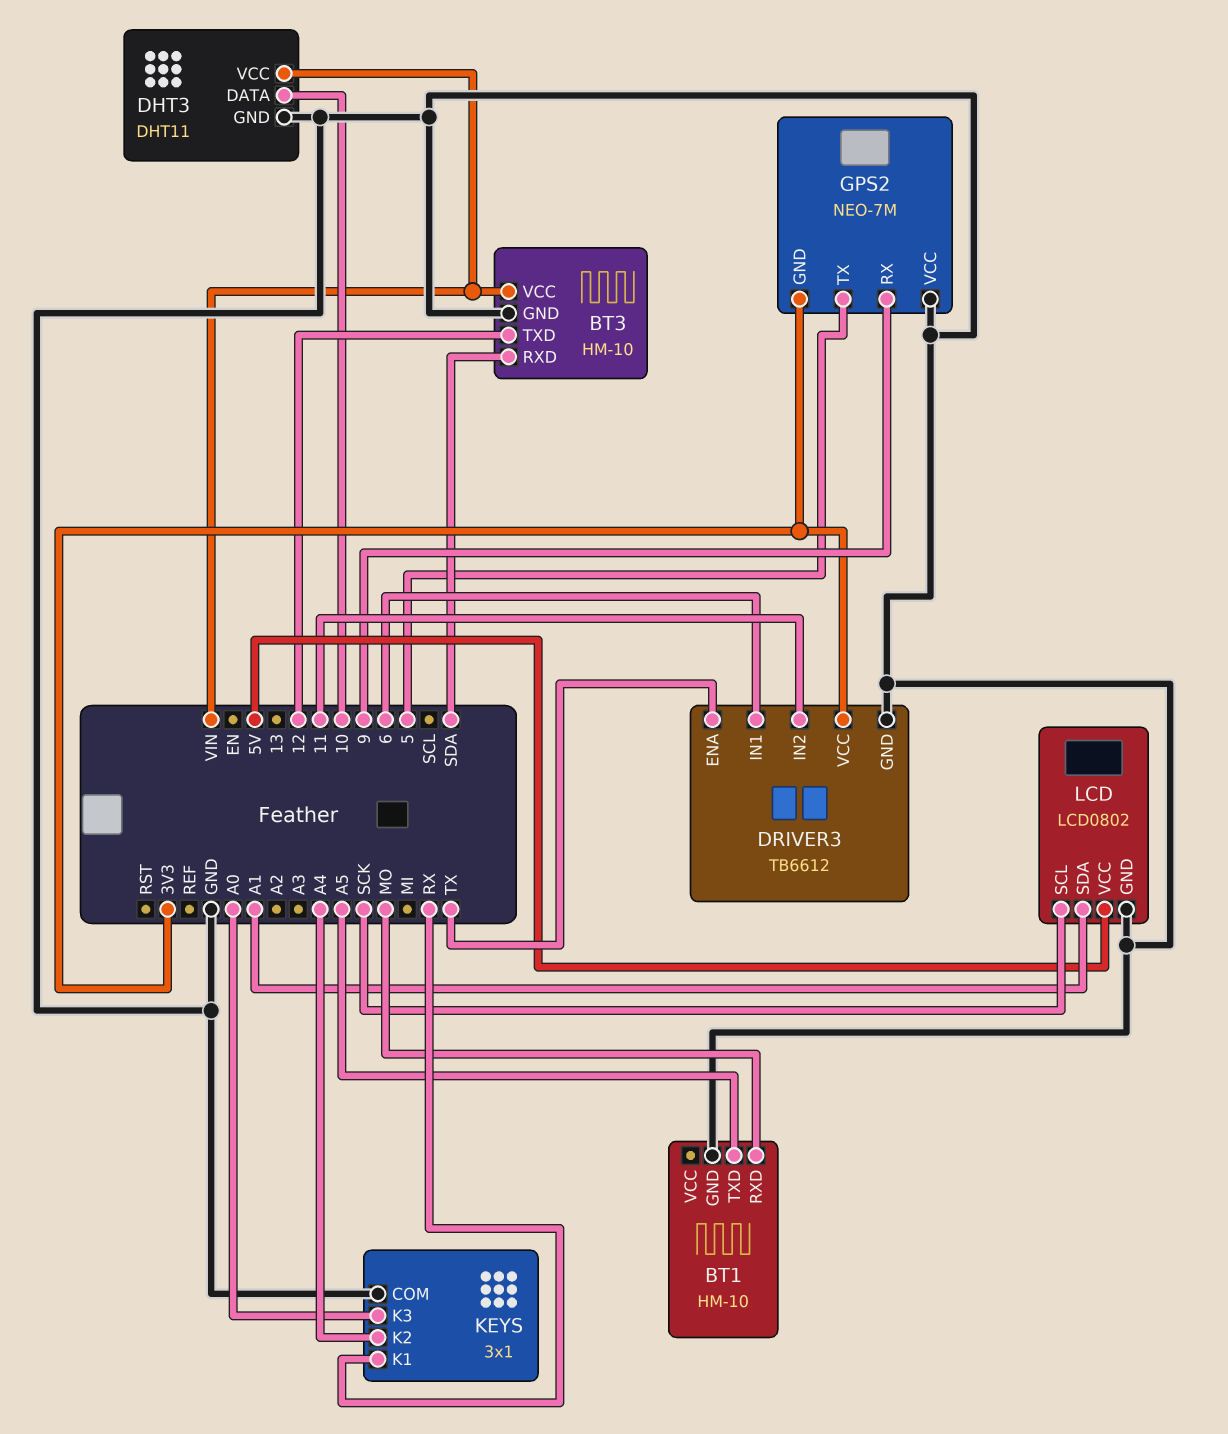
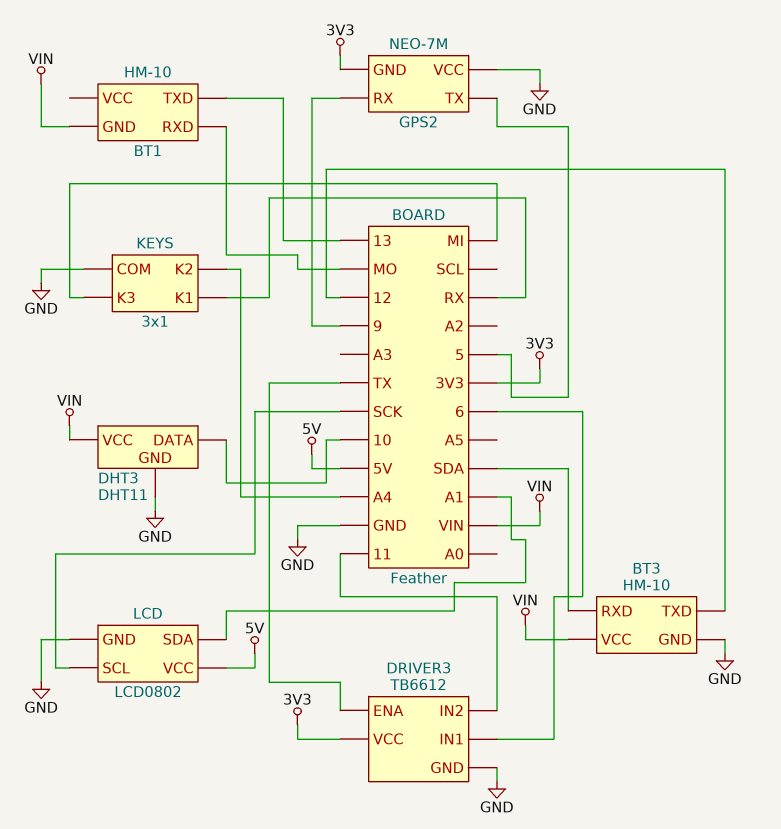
BT1 pin GND: GND -> VIN
BT1 pin TXD: A5 -> 13
KEYS pin K3: A0 -> MI

